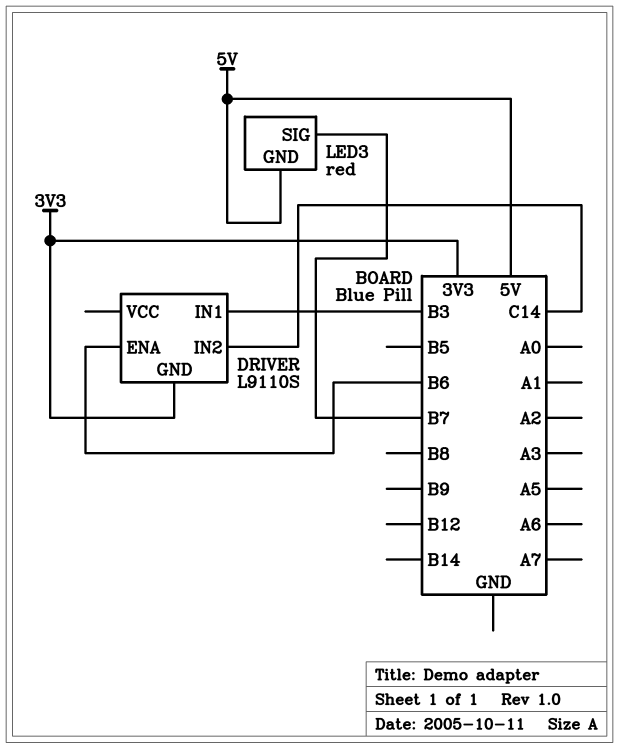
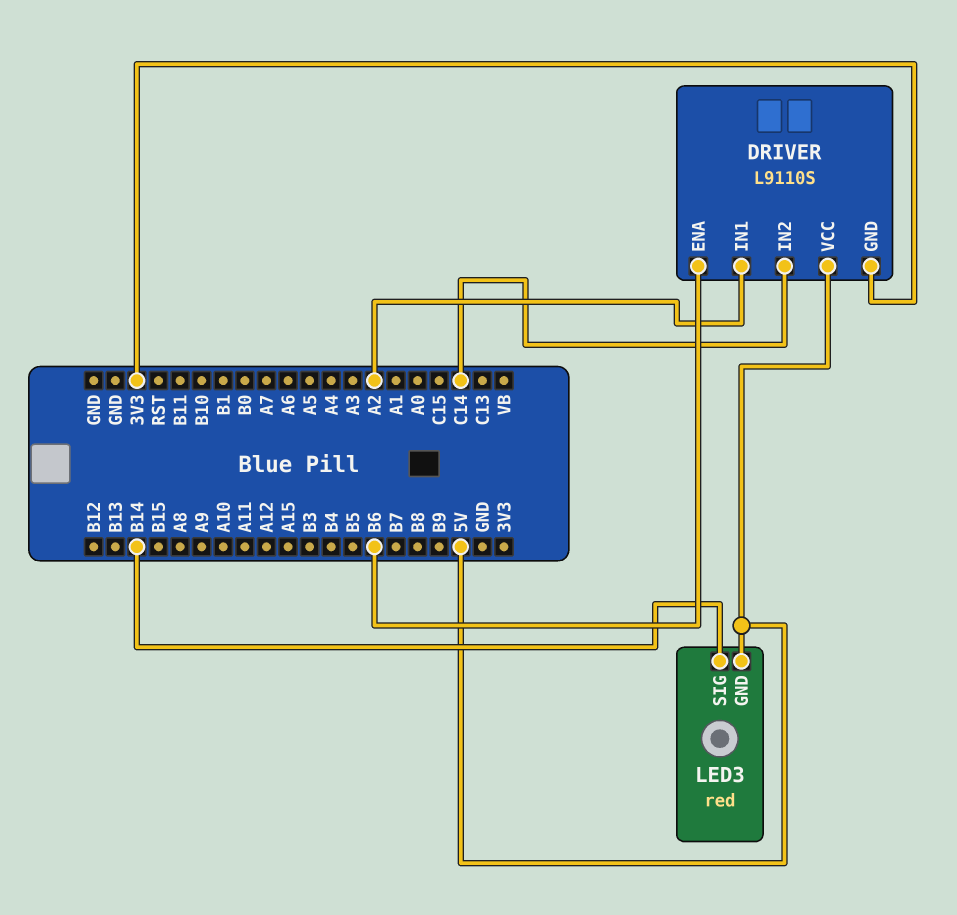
DRIVER pin IN1: B3 -> A2
DRIVER pin VCC: none -> 5V
LED3 pin SIG: B7 -> B14

